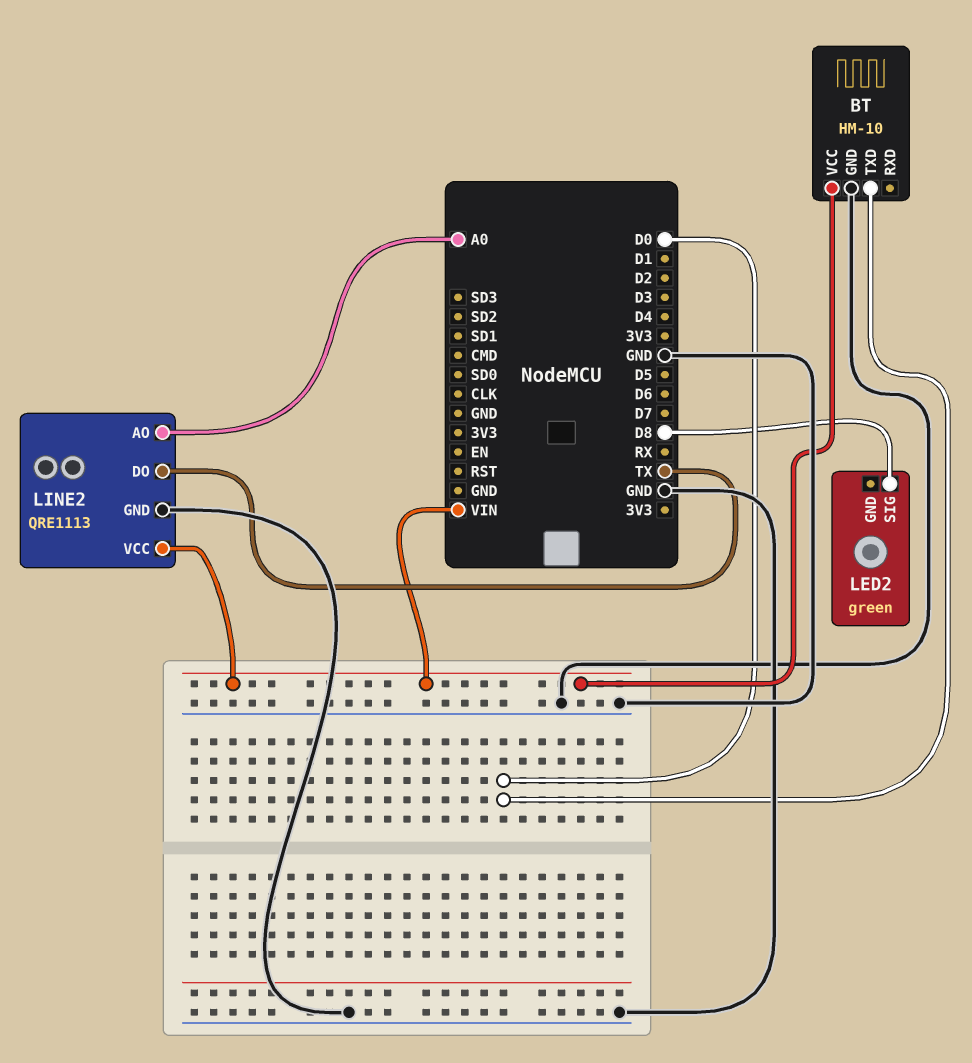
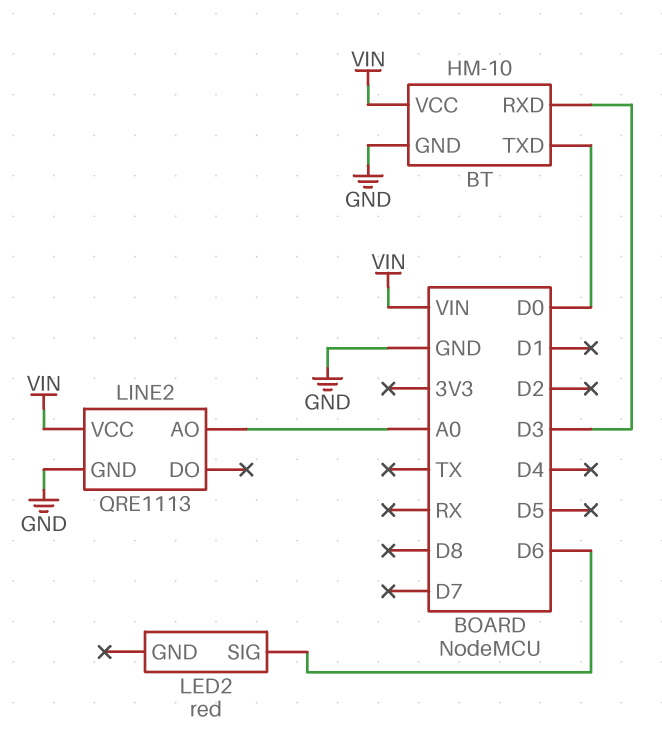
BT pin RXD: none -> D3
LED2: green -> red
LED2 pin SIG: D8 -> D6
LINE2 pin DO: TX -> none

